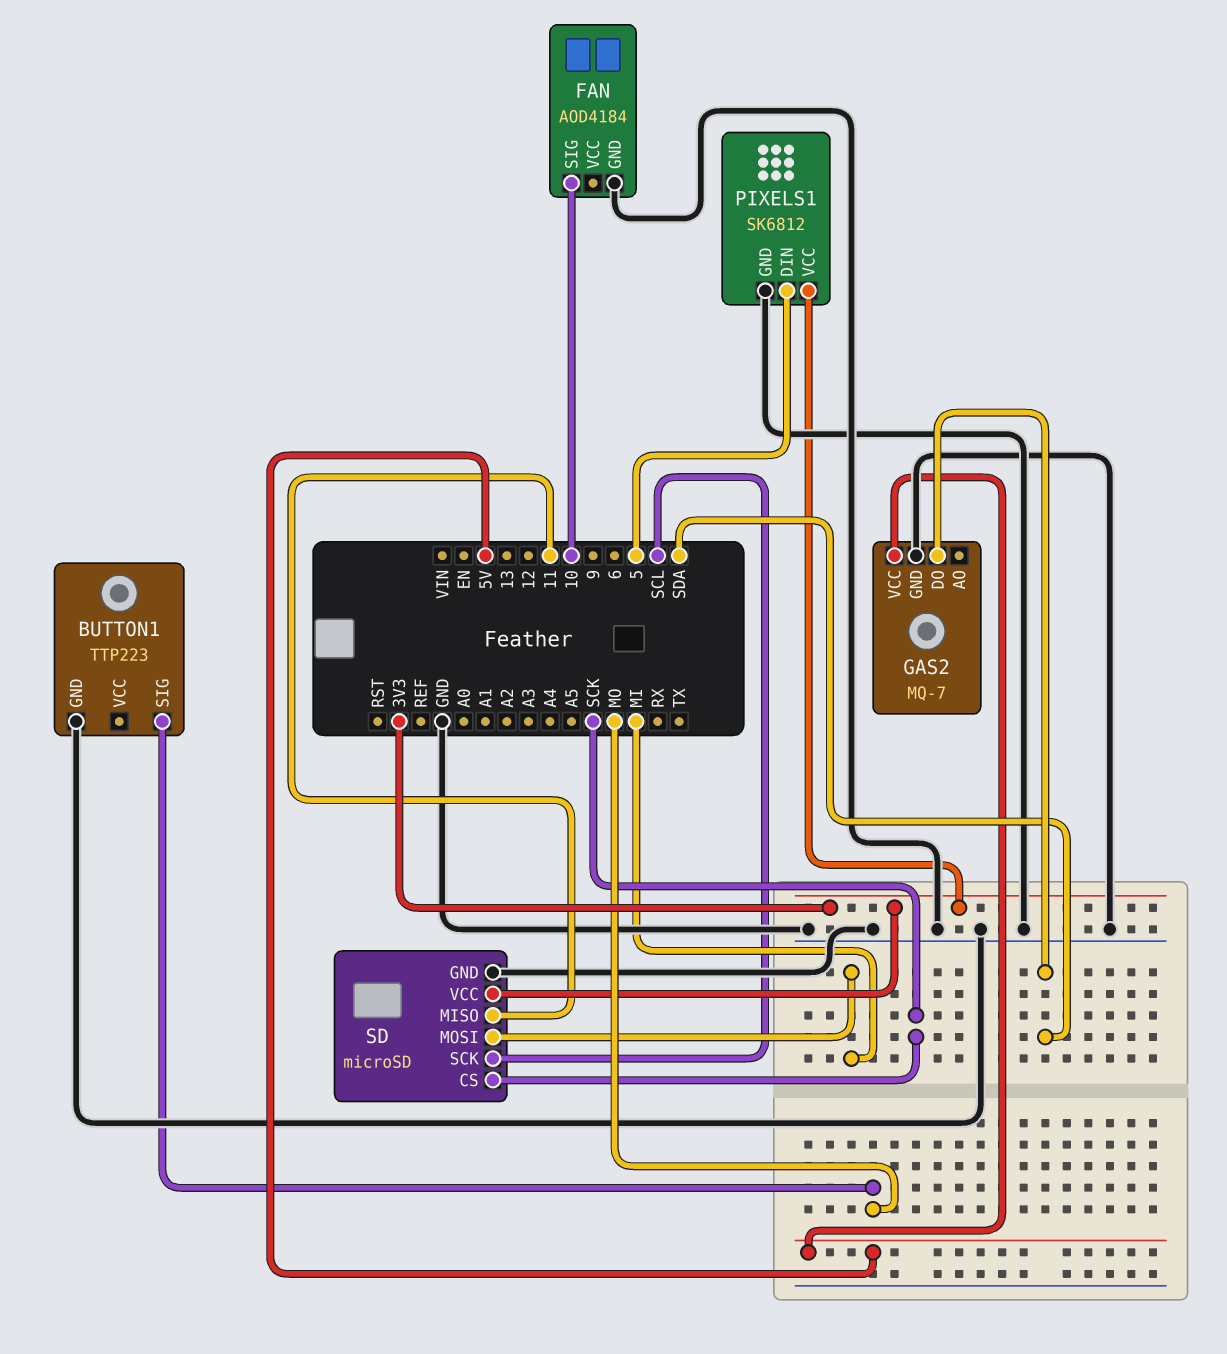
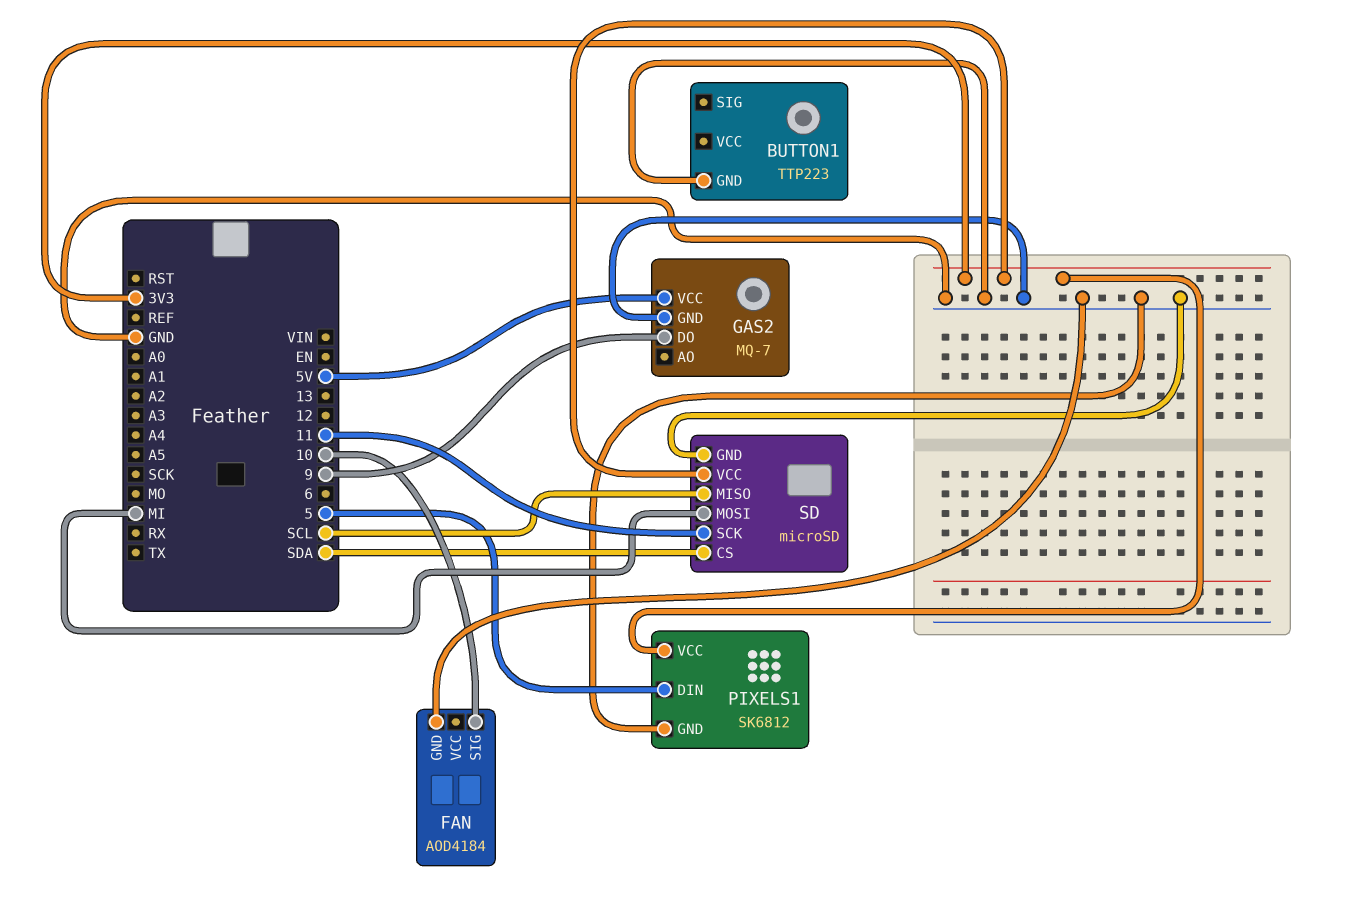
BUTTON1 pin SIG: MO -> none
GAS2 pin DO: SDA -> 9
SD pin CS: SCK -> SDA
SD pin MISO: 11 -> SCL
SD pin SCK: SCL -> 11

